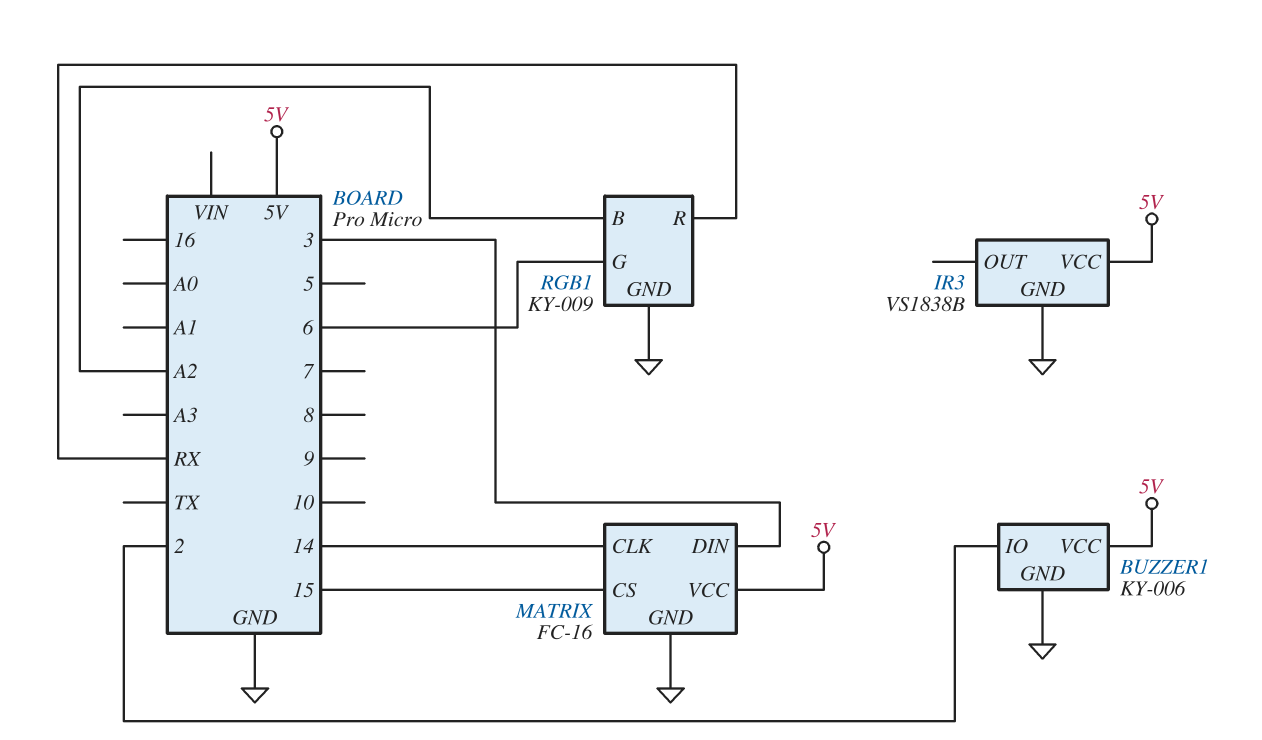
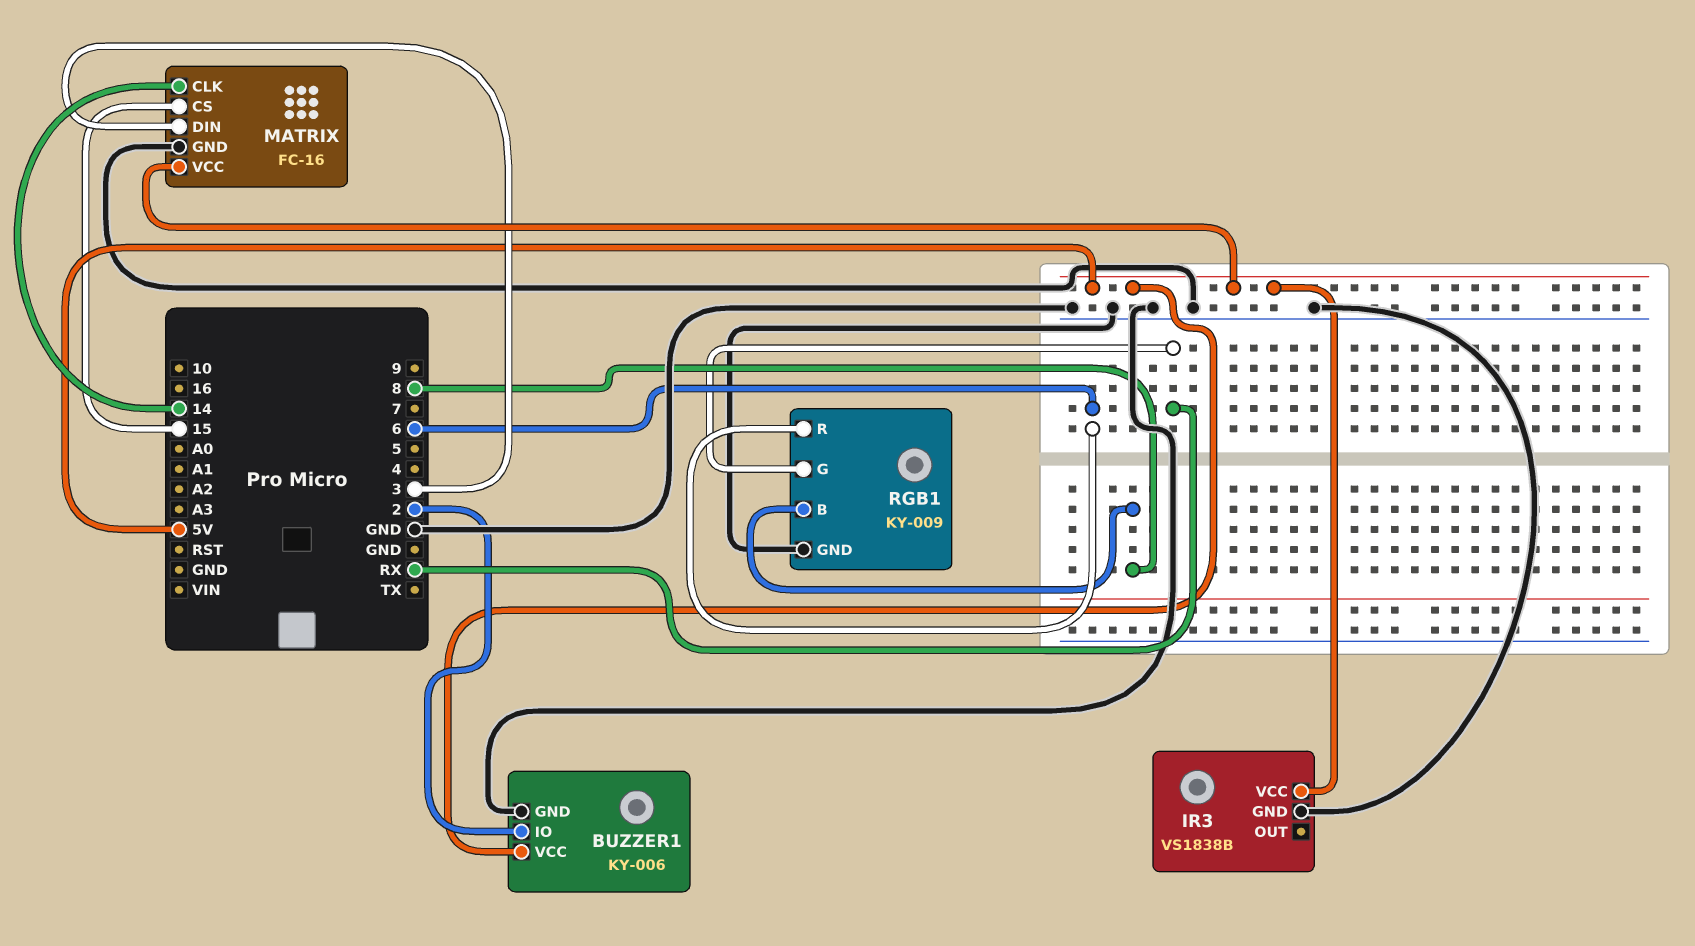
RGB1 pin B: A2 -> 8
RGB1 pin G: 6 -> RX
RGB1 pin R: RX -> 6

